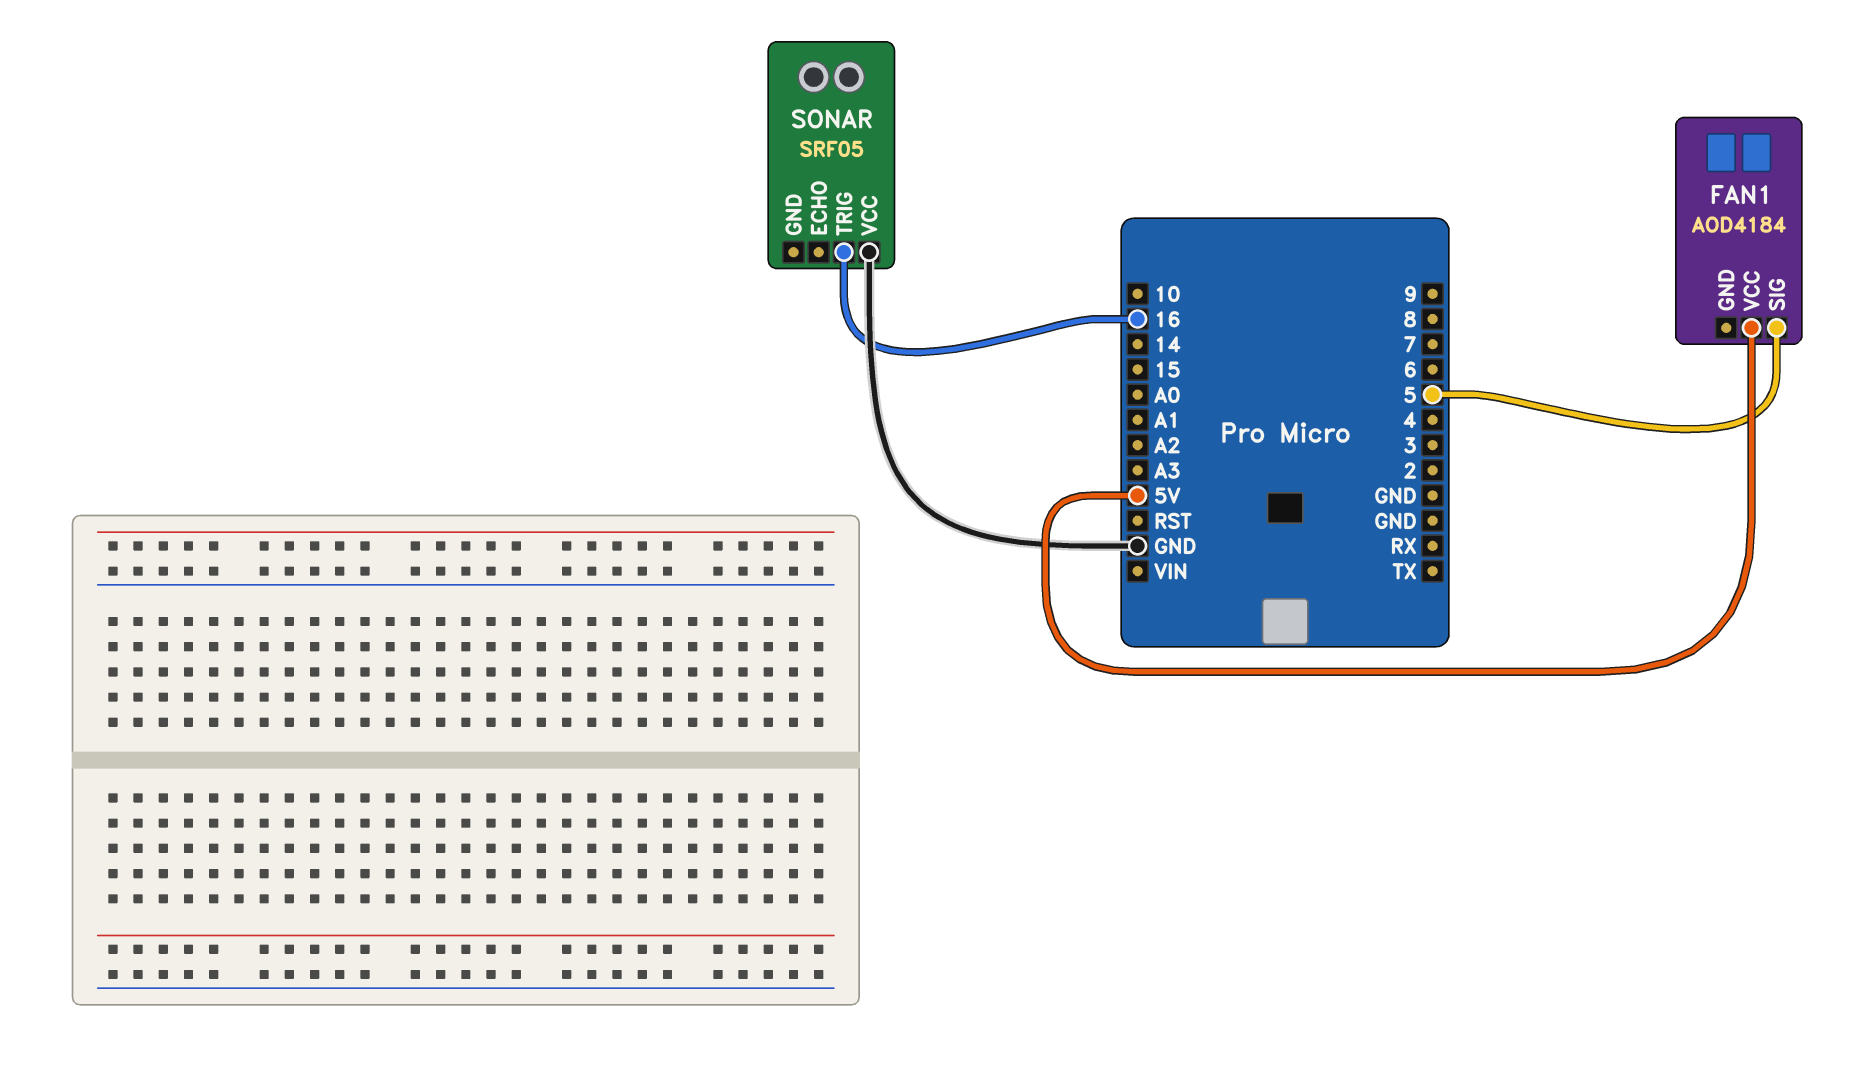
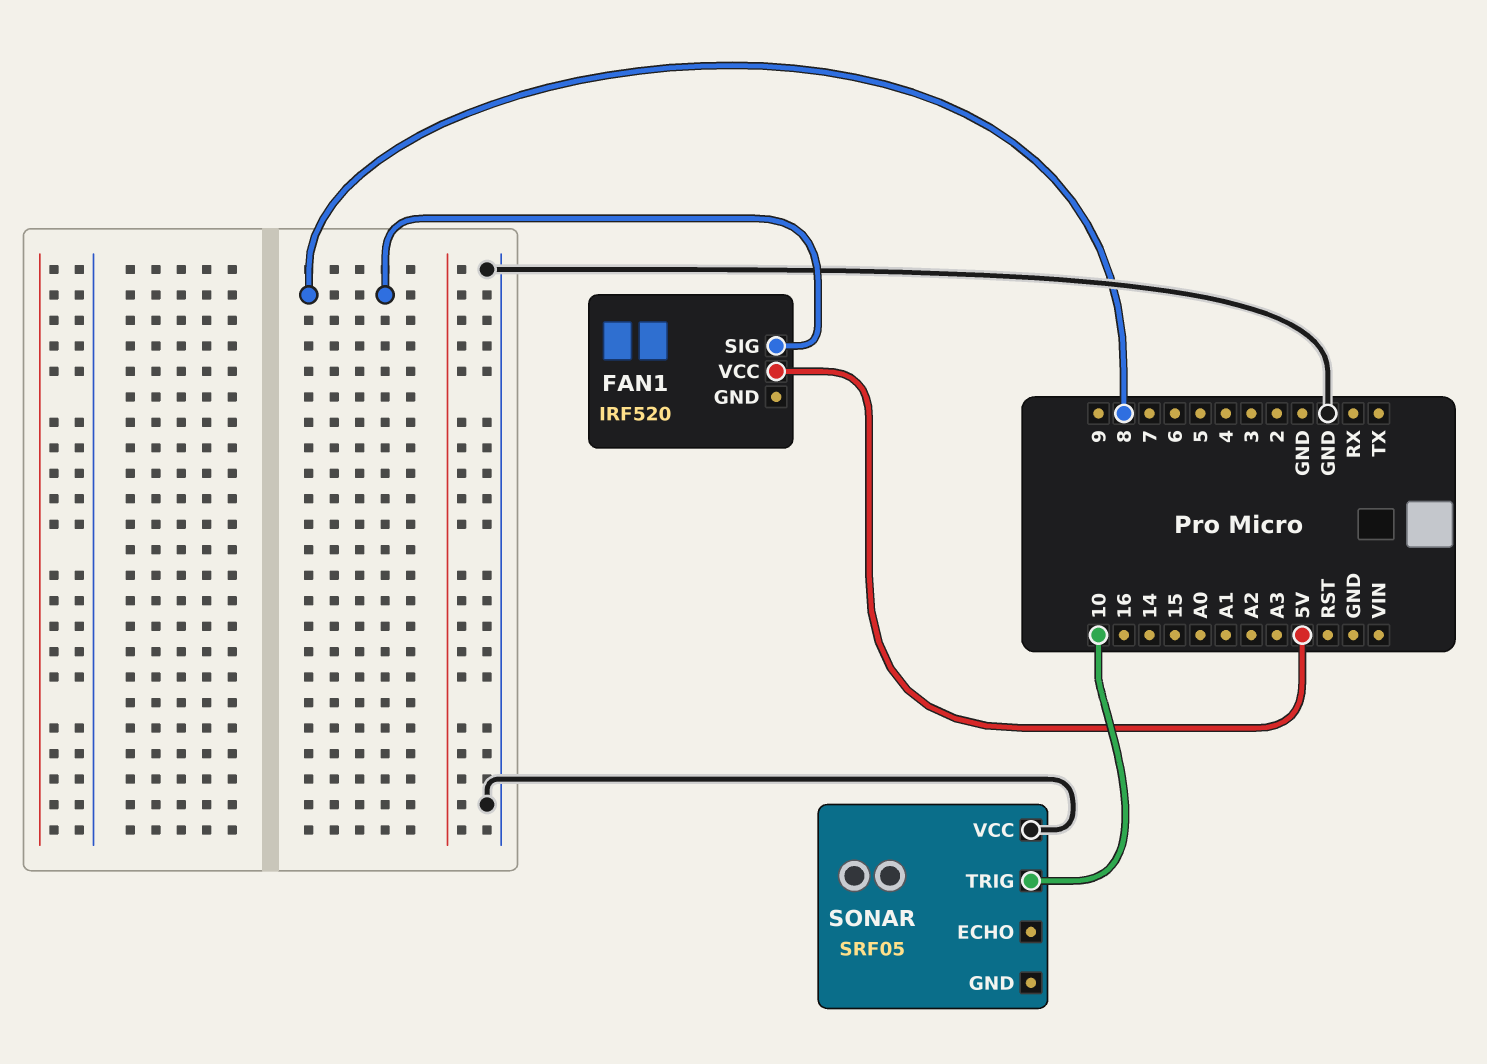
FAN1: AOD4184 -> IRF520
FAN1 pin SIG: 5 -> 8
SONAR pin TRIG: 16 -> 10

